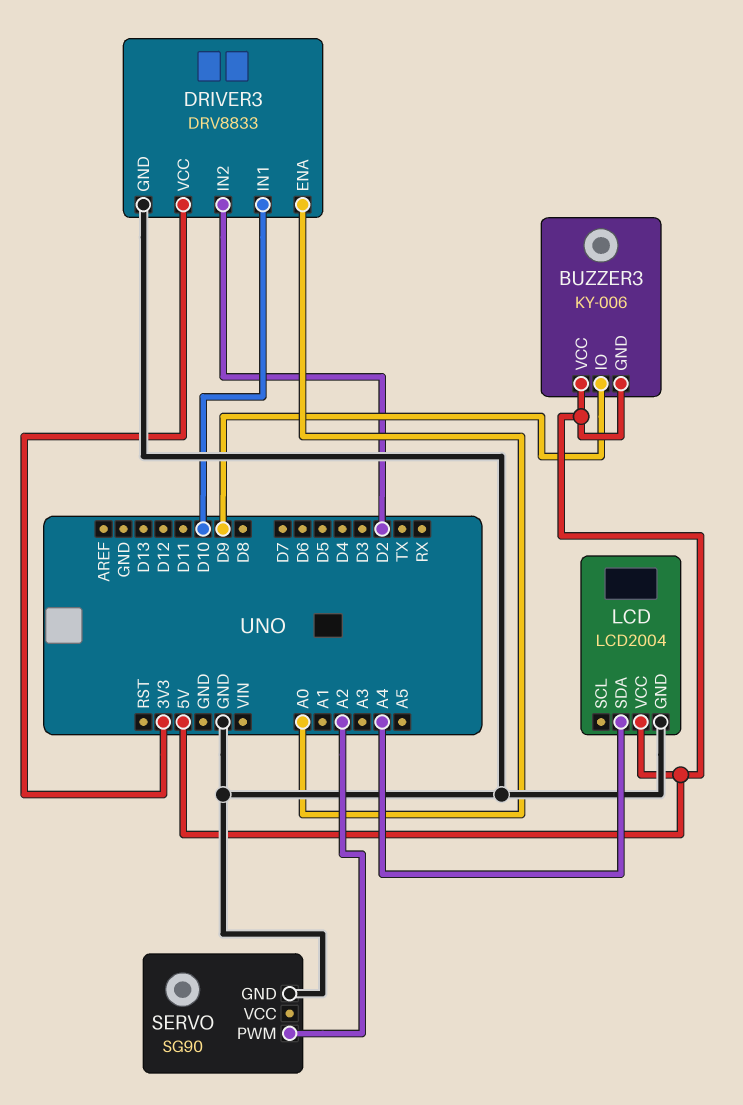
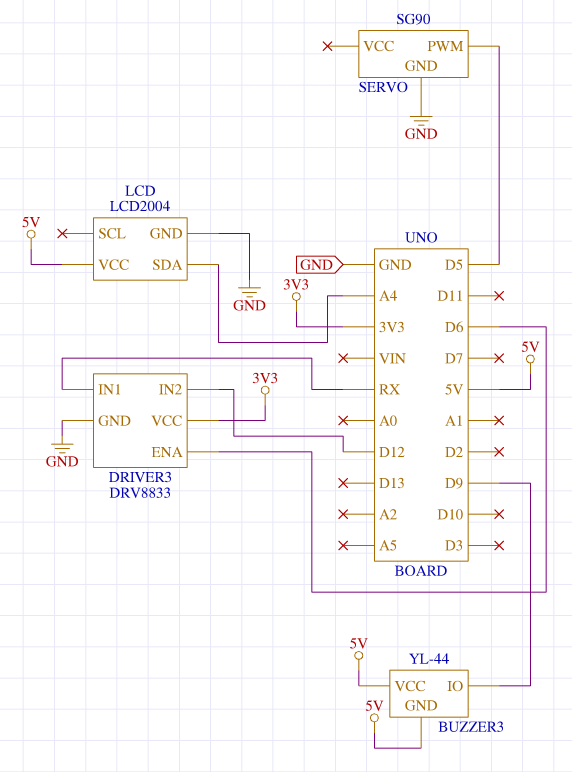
BUZZER3: KY-006 -> YL-44
DRIVER3 pin ENA: A0 -> D6
DRIVER3 pin IN1: D10 -> RX
DRIVER3 pin IN2: D2 -> D12
SERVO pin PWM: A2 -> D5

